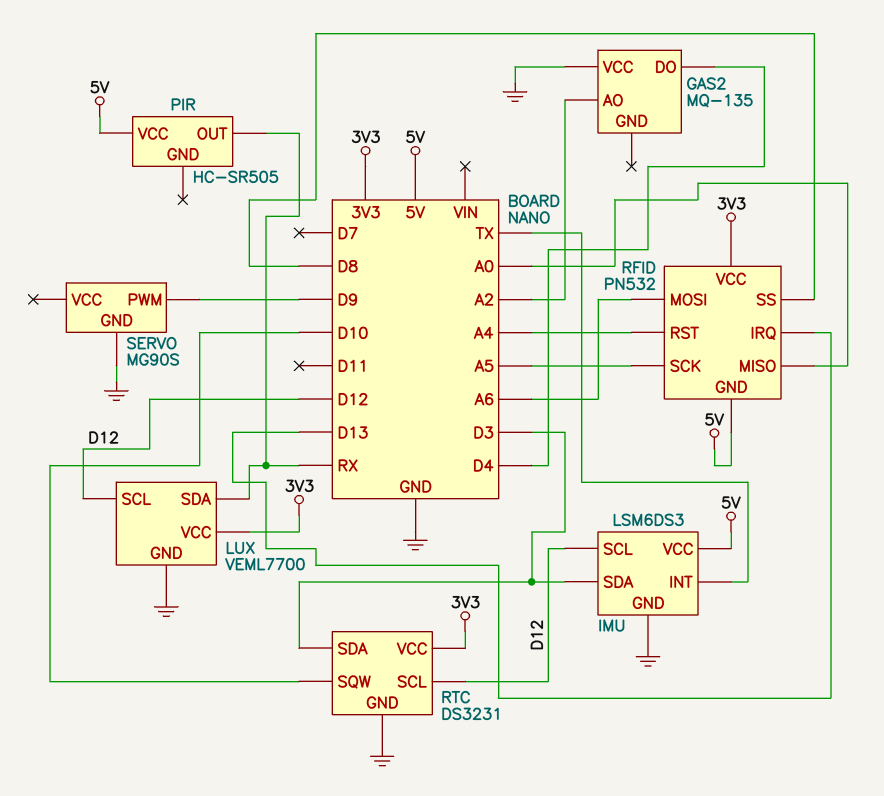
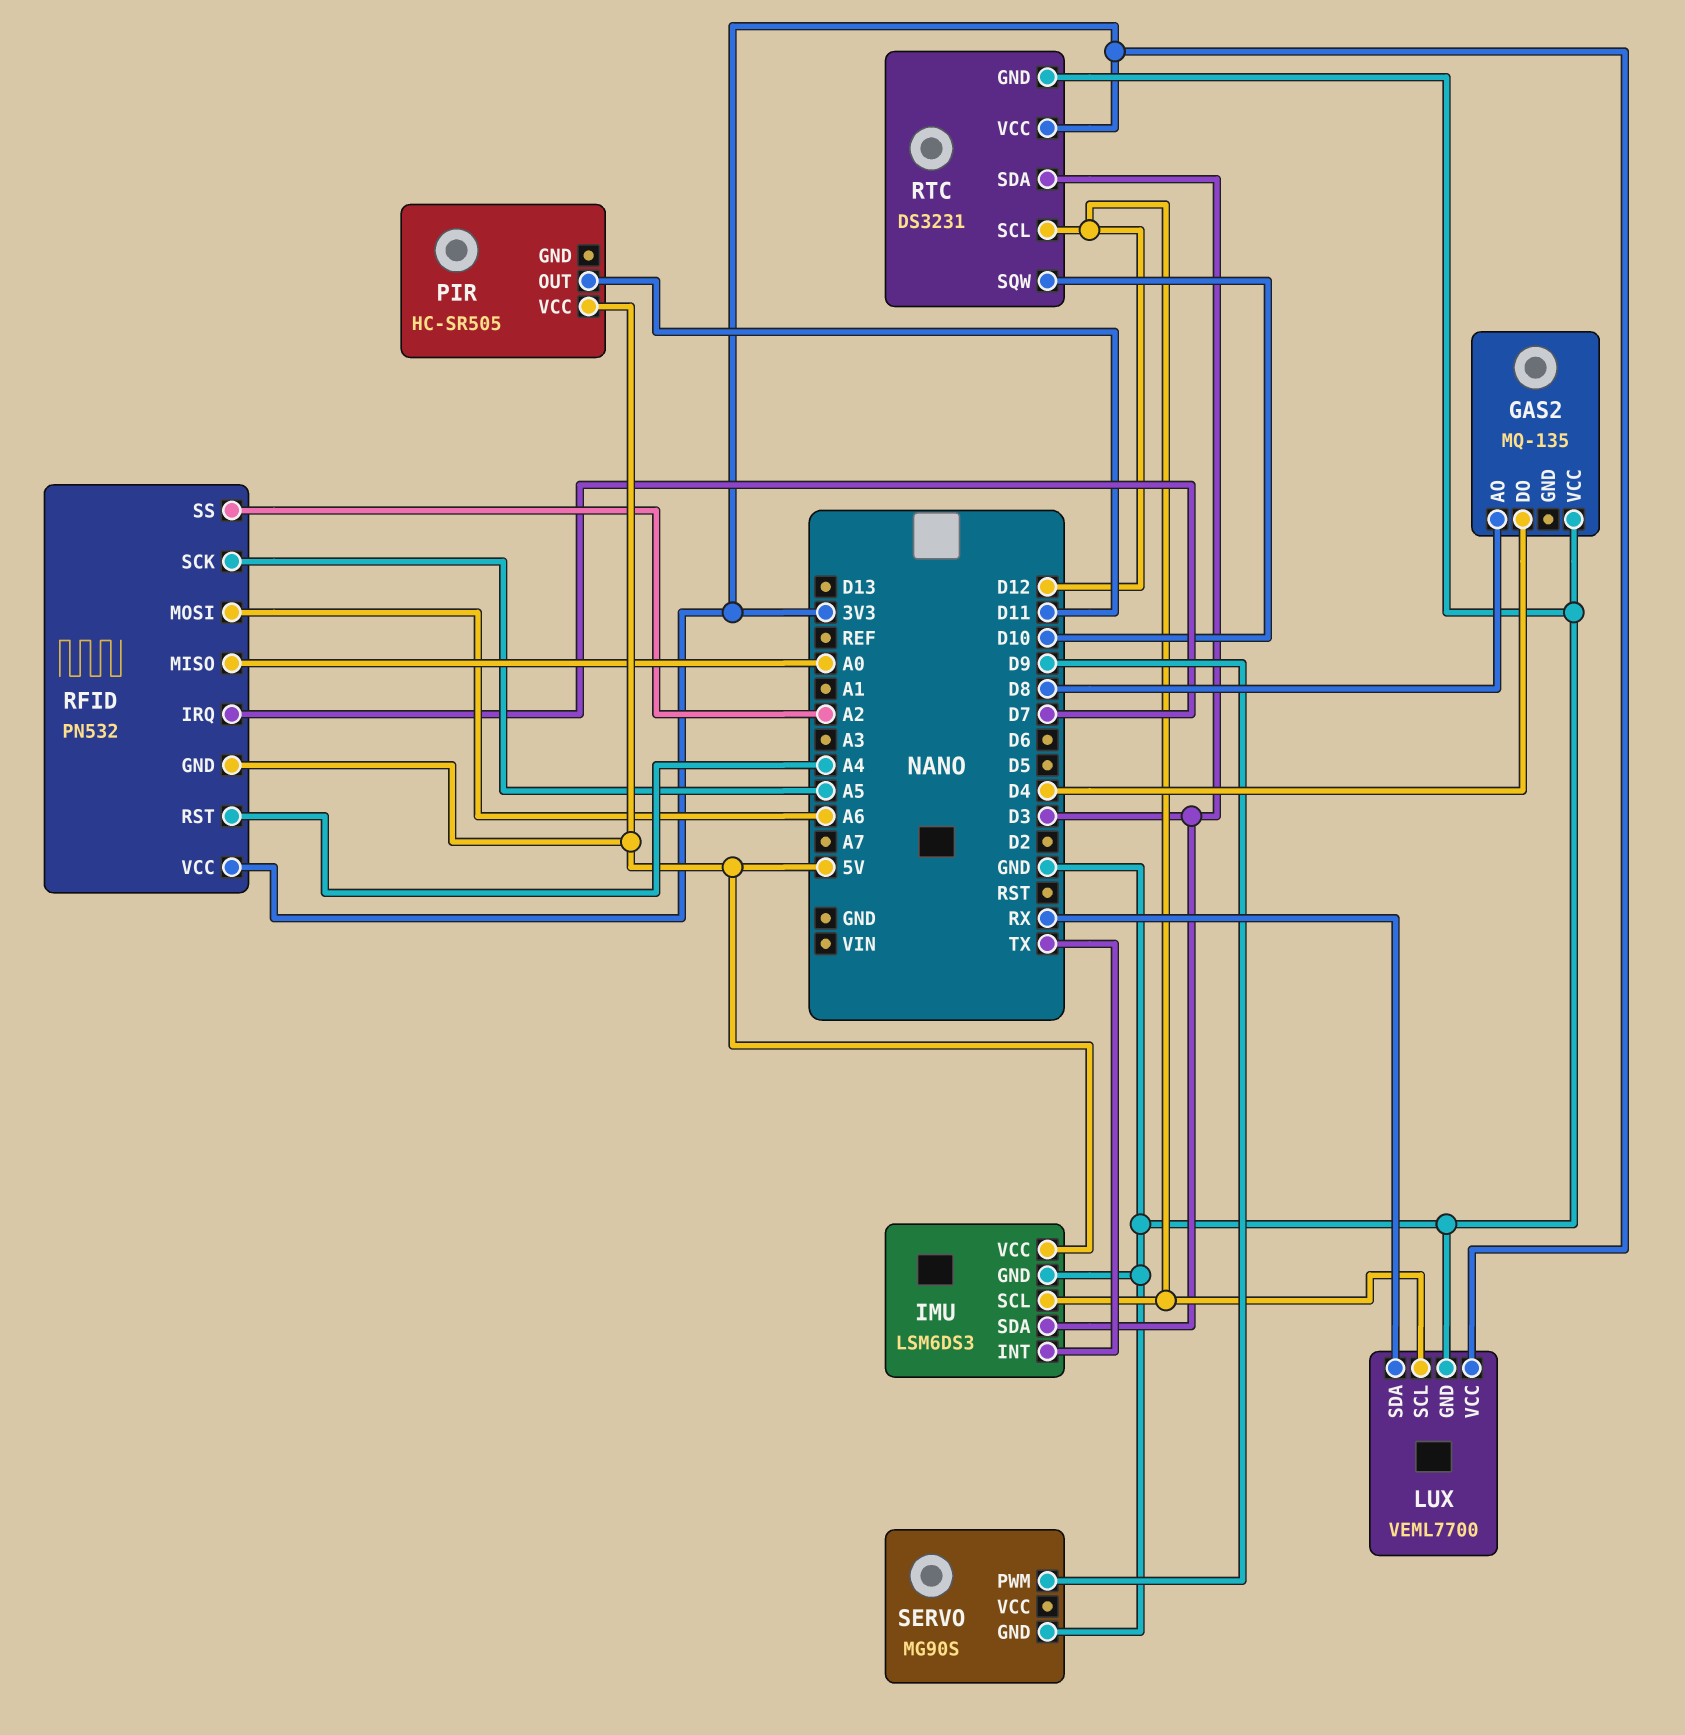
GAS2 pin AO: A2 -> D8
PIR pin OUT: RX -> D11
RFID pin IRQ: D13 -> D7
RFID pin SS: D8 -> A2

